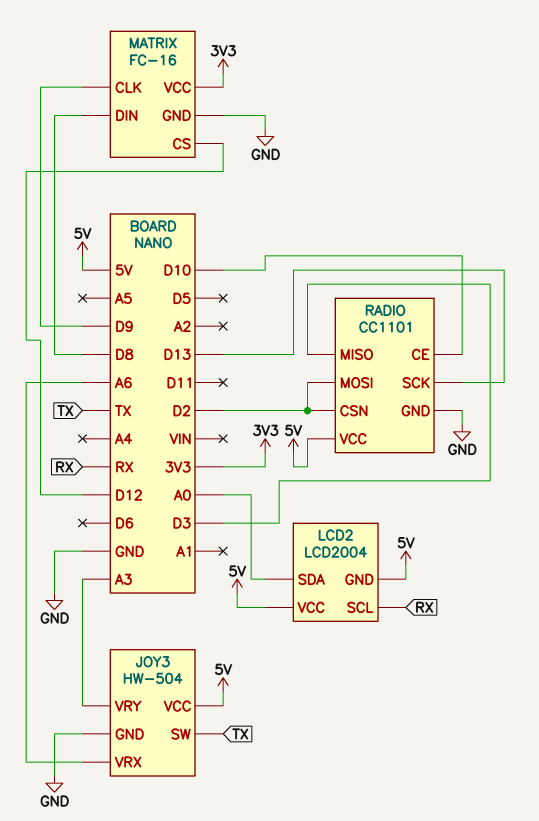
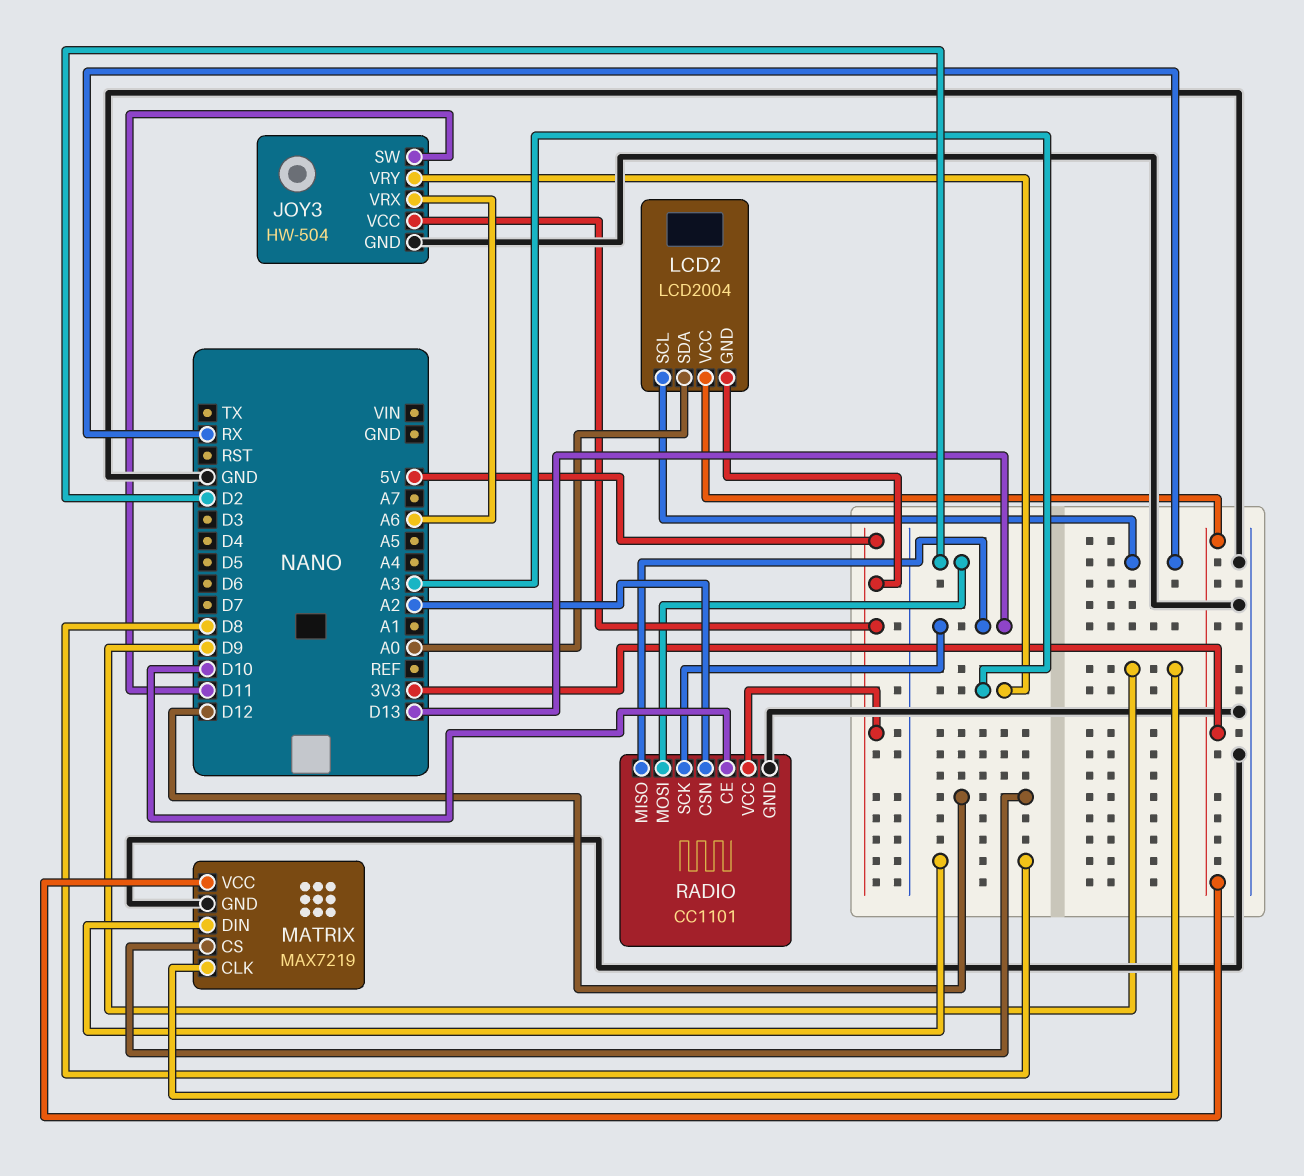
JOY3 pin SW: TX -> D11
LCD2 pin VCC: 5V -> 3V3
MATRIX: FC-16 -> MAX7219
RADIO pin CSN: D2 -> A2
RADIO pin MISO: D3 -> D13

